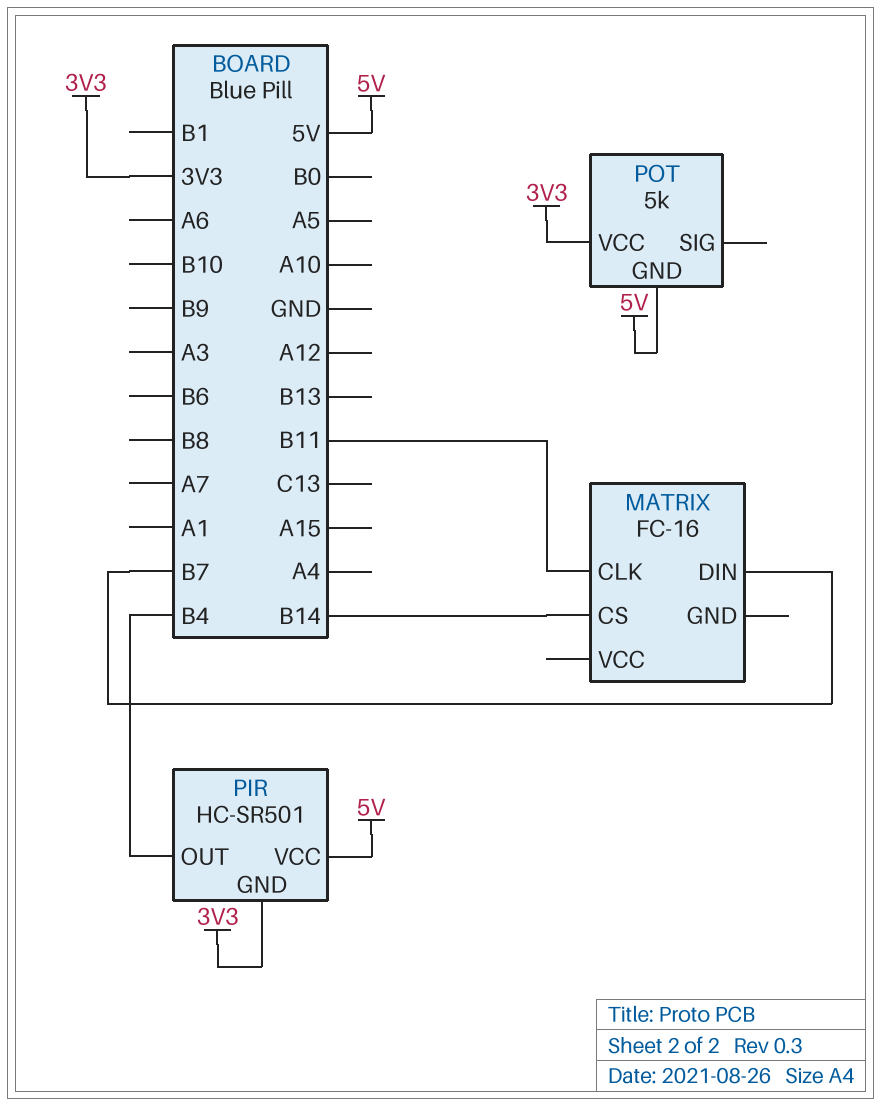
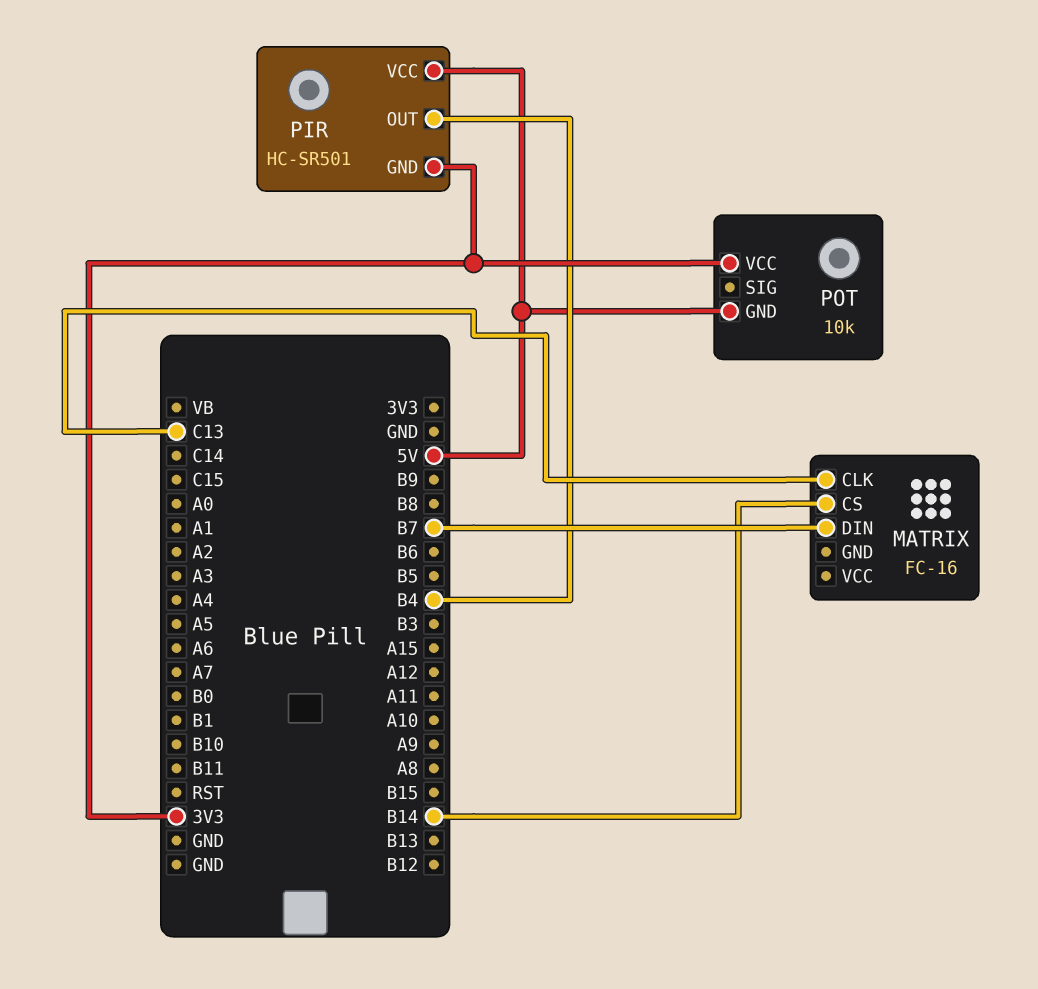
MATRIX pin CLK: B11 -> C13
POT: 5k -> 10k

